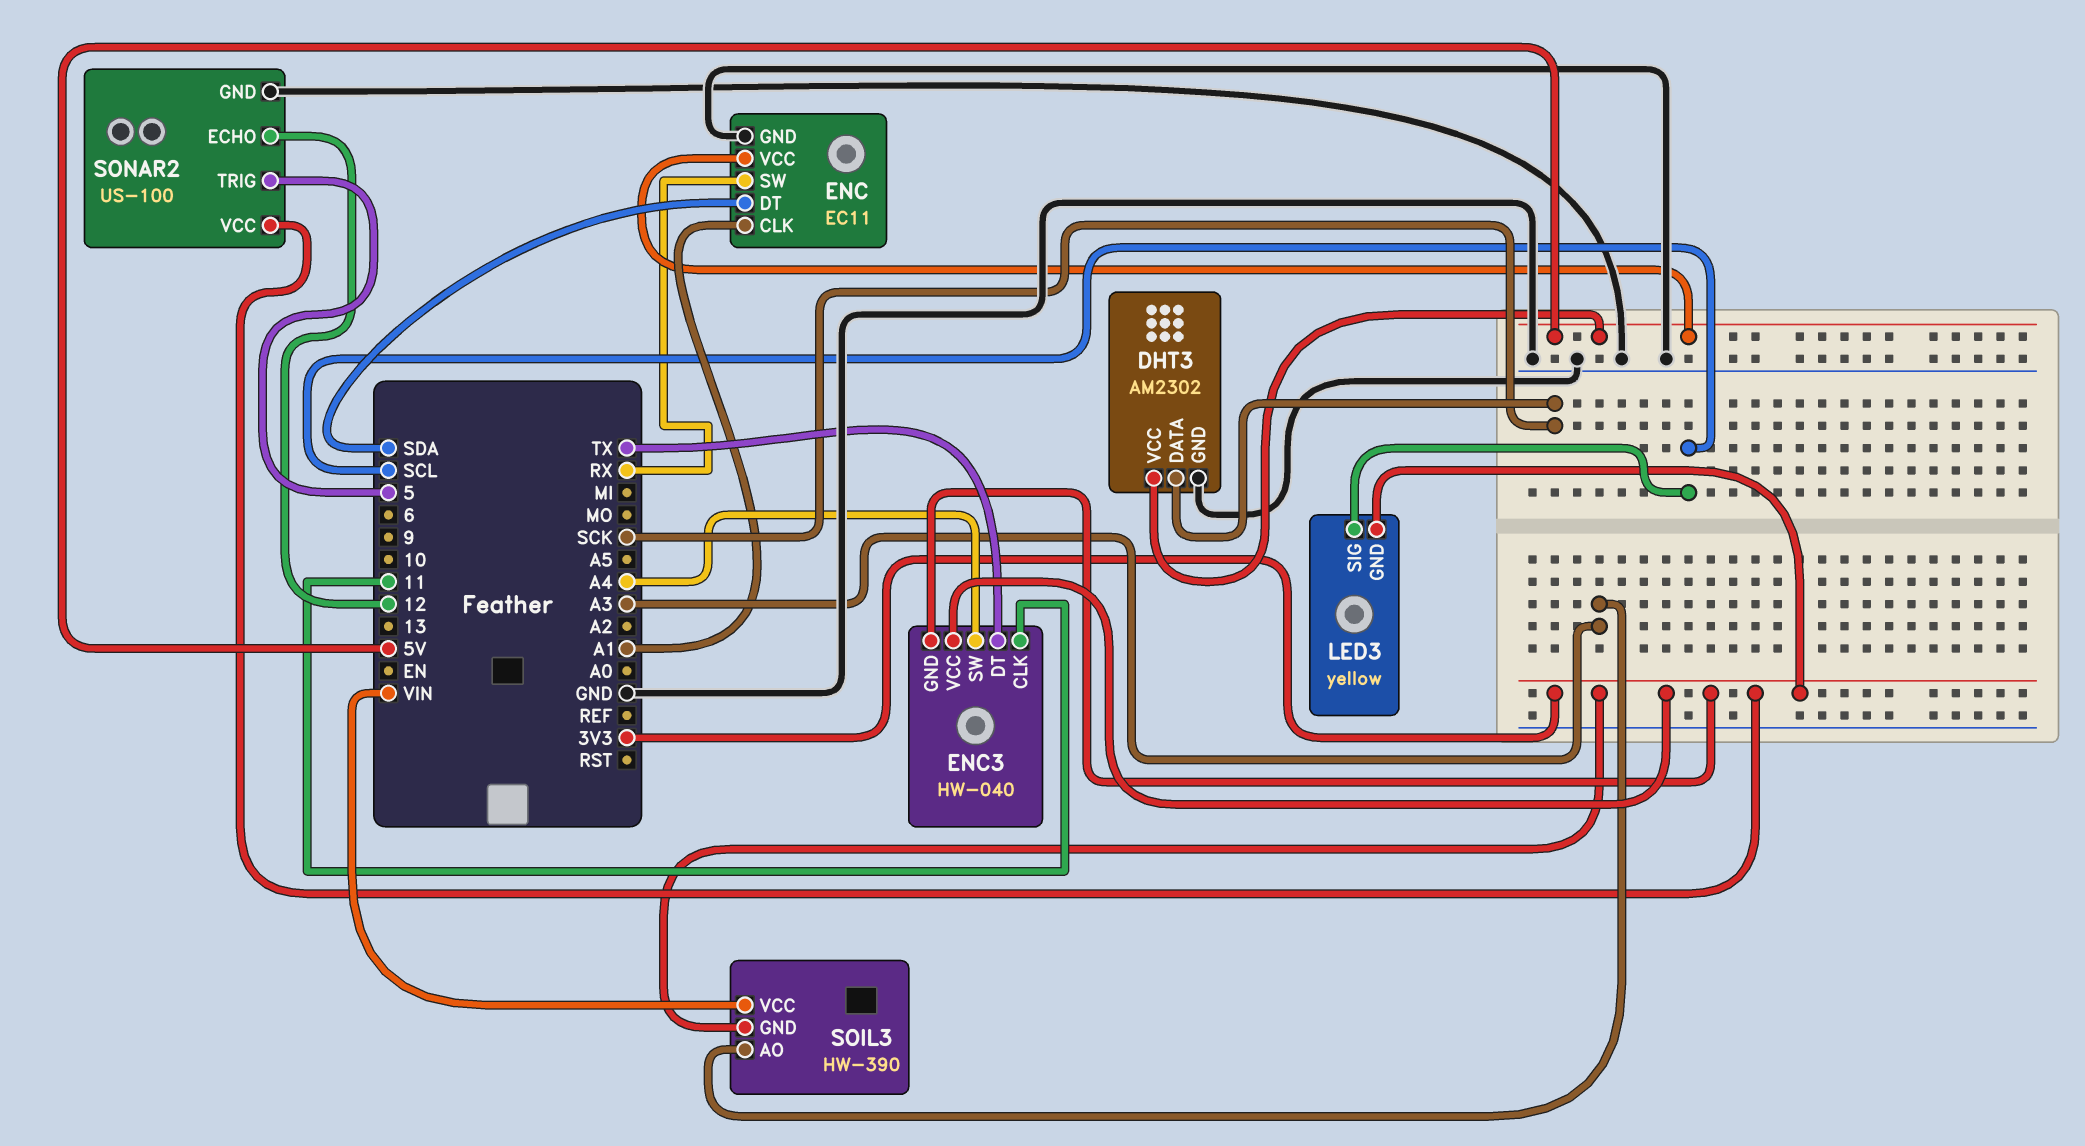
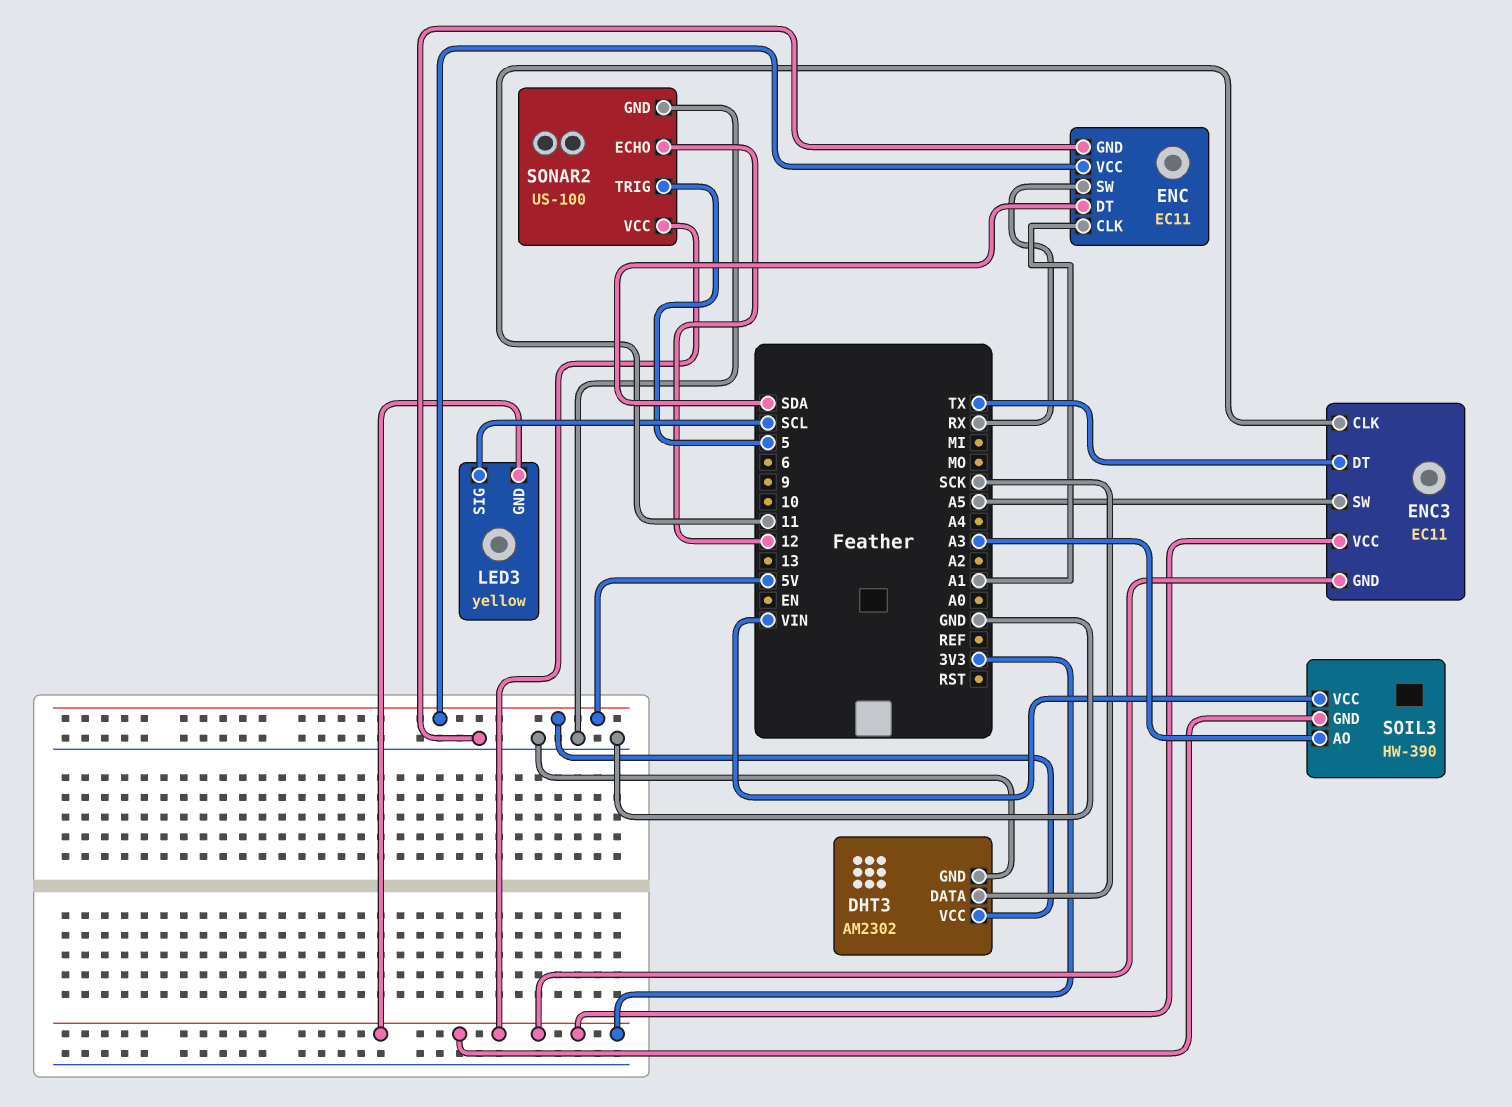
ENC3: HW-040 -> EC11
ENC3 pin SW: A4 -> A5

